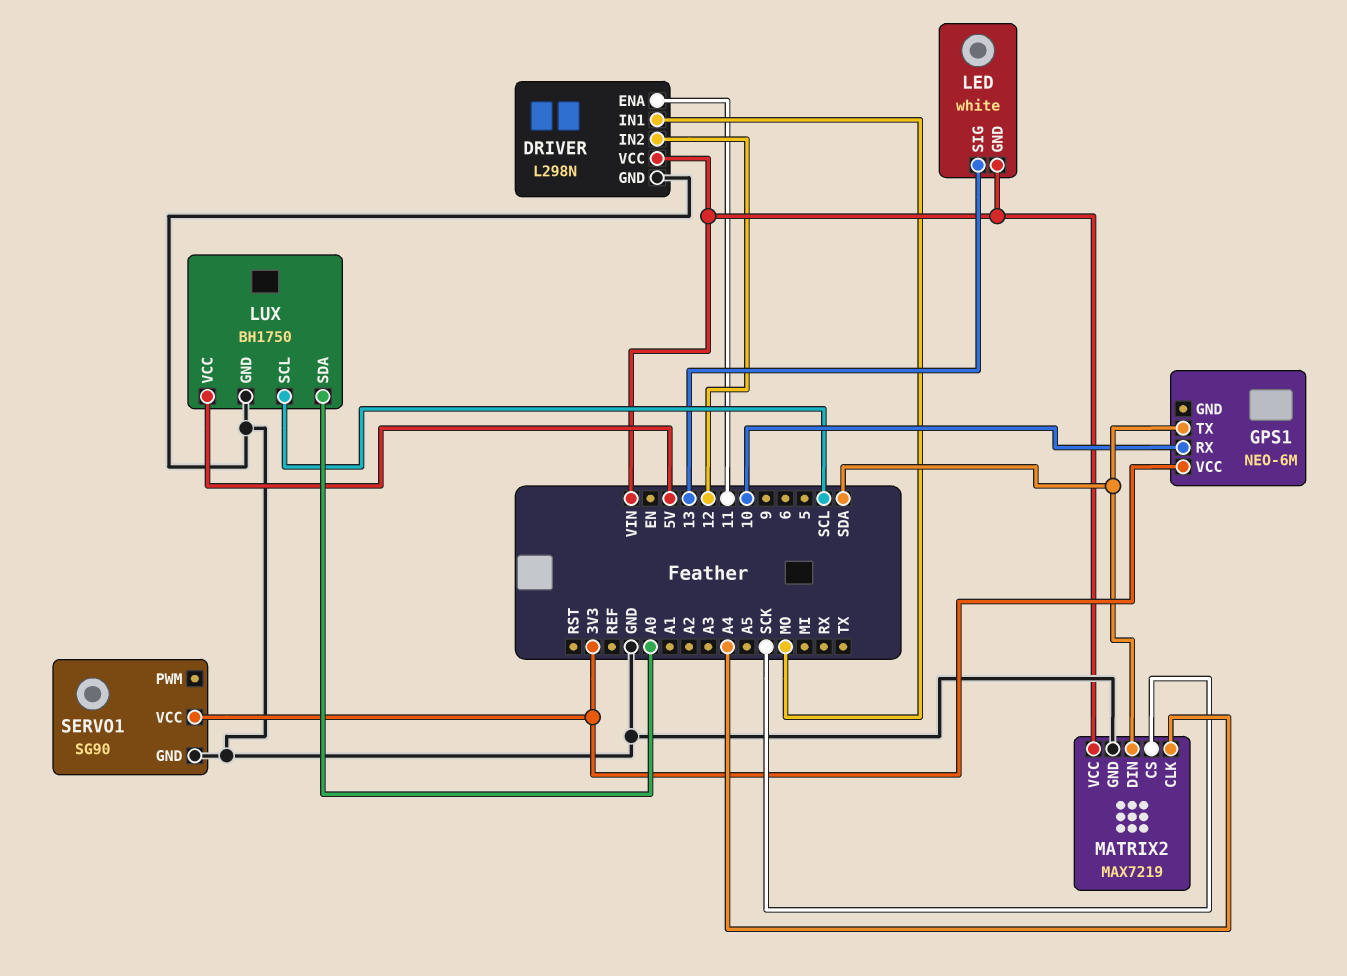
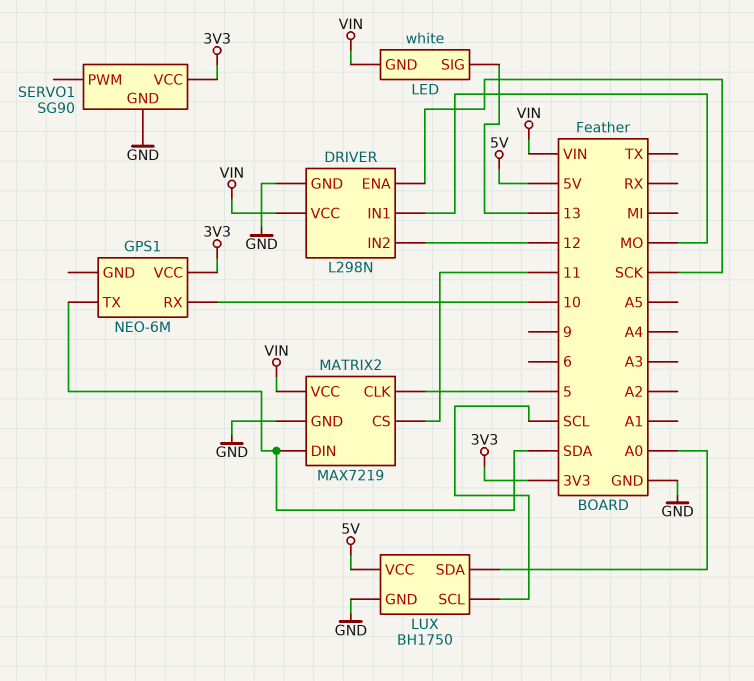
DRIVER pin ENA: 11 -> SCK
MATRIX2 pin CLK: A4 -> 5
MATRIX2 pin CS: SCK -> 11

